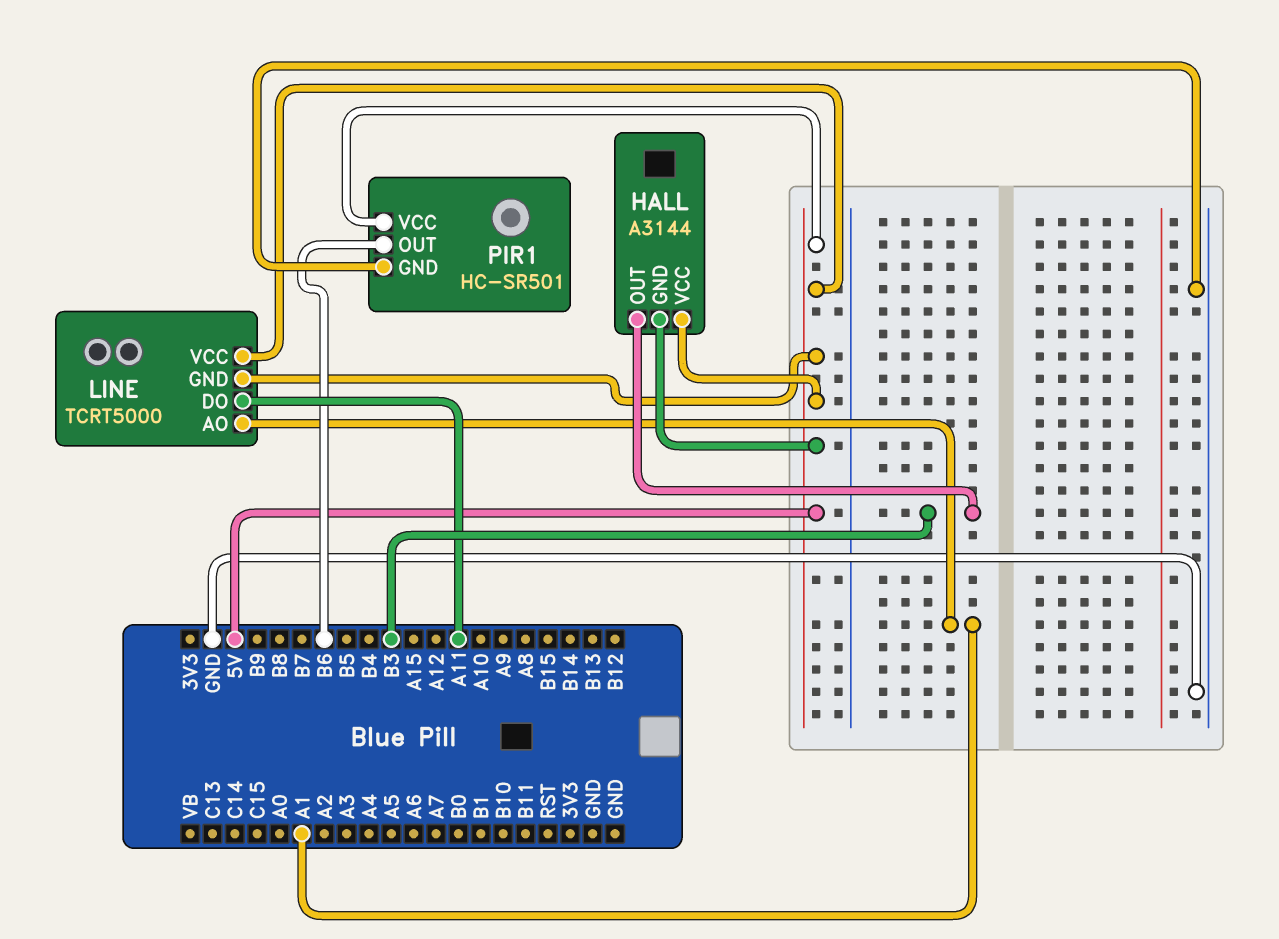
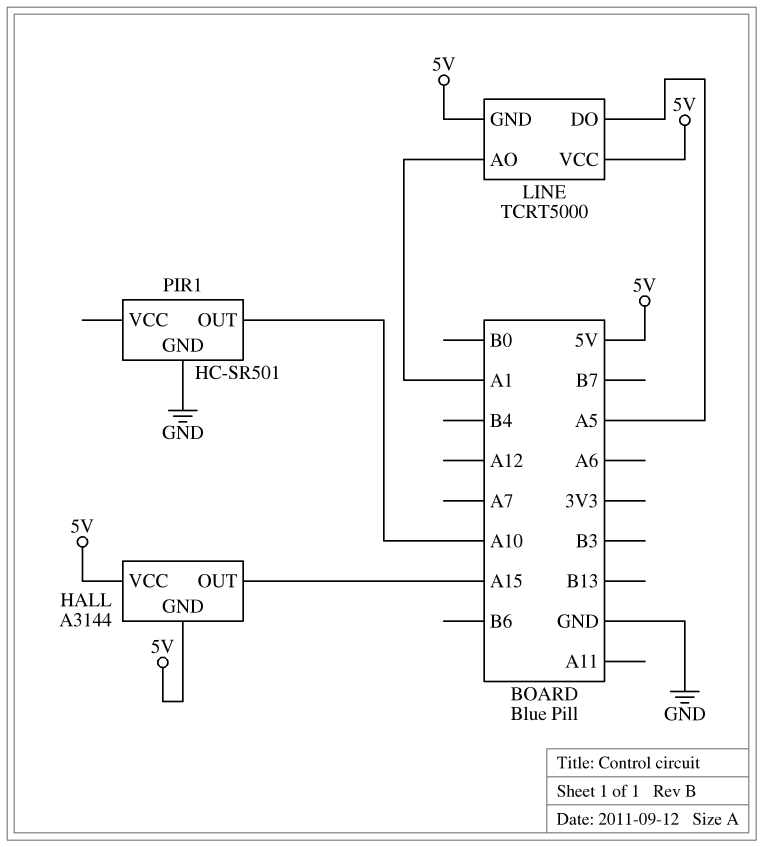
HALL pin OUT: B3 -> A15
LINE pin DO: A11 -> A5
PIR1 pin OUT: B6 -> A10
PIR1 pin VCC: 5V -> none

